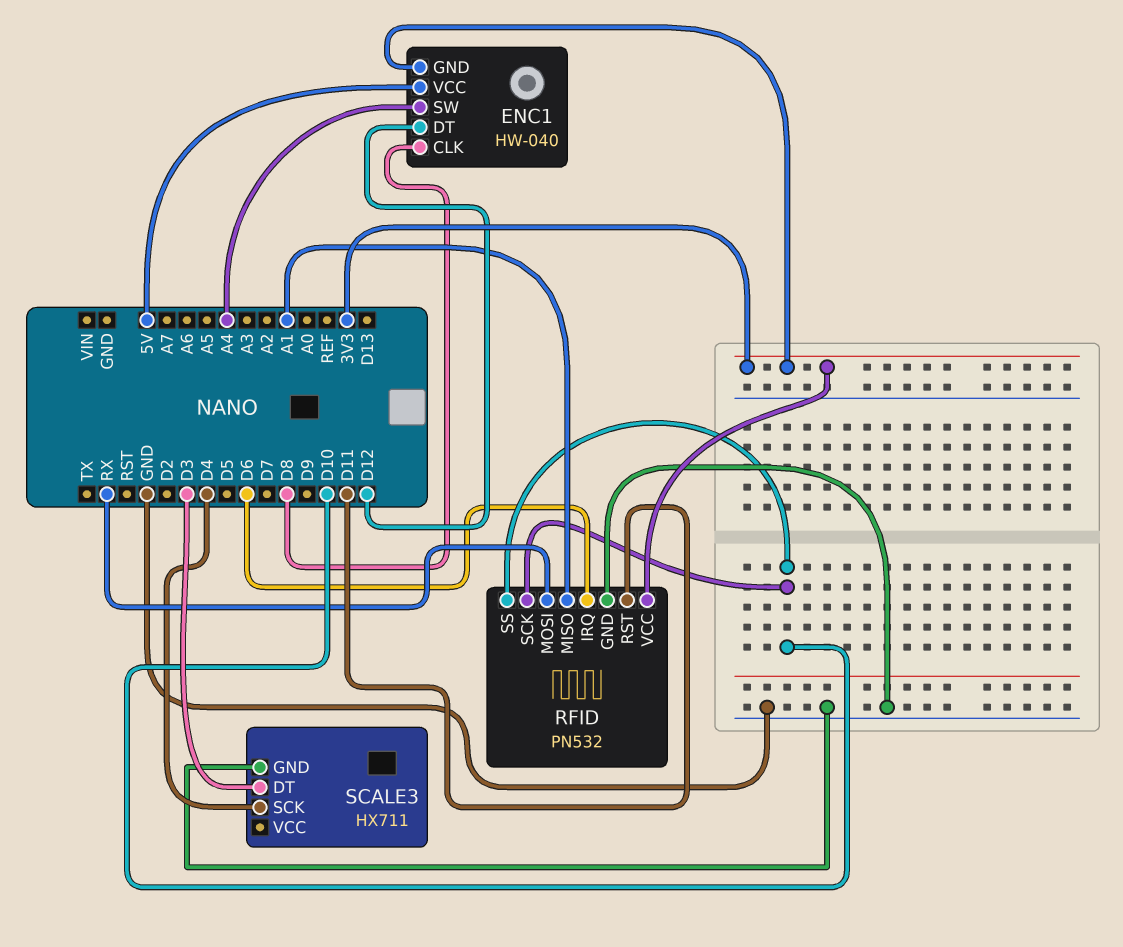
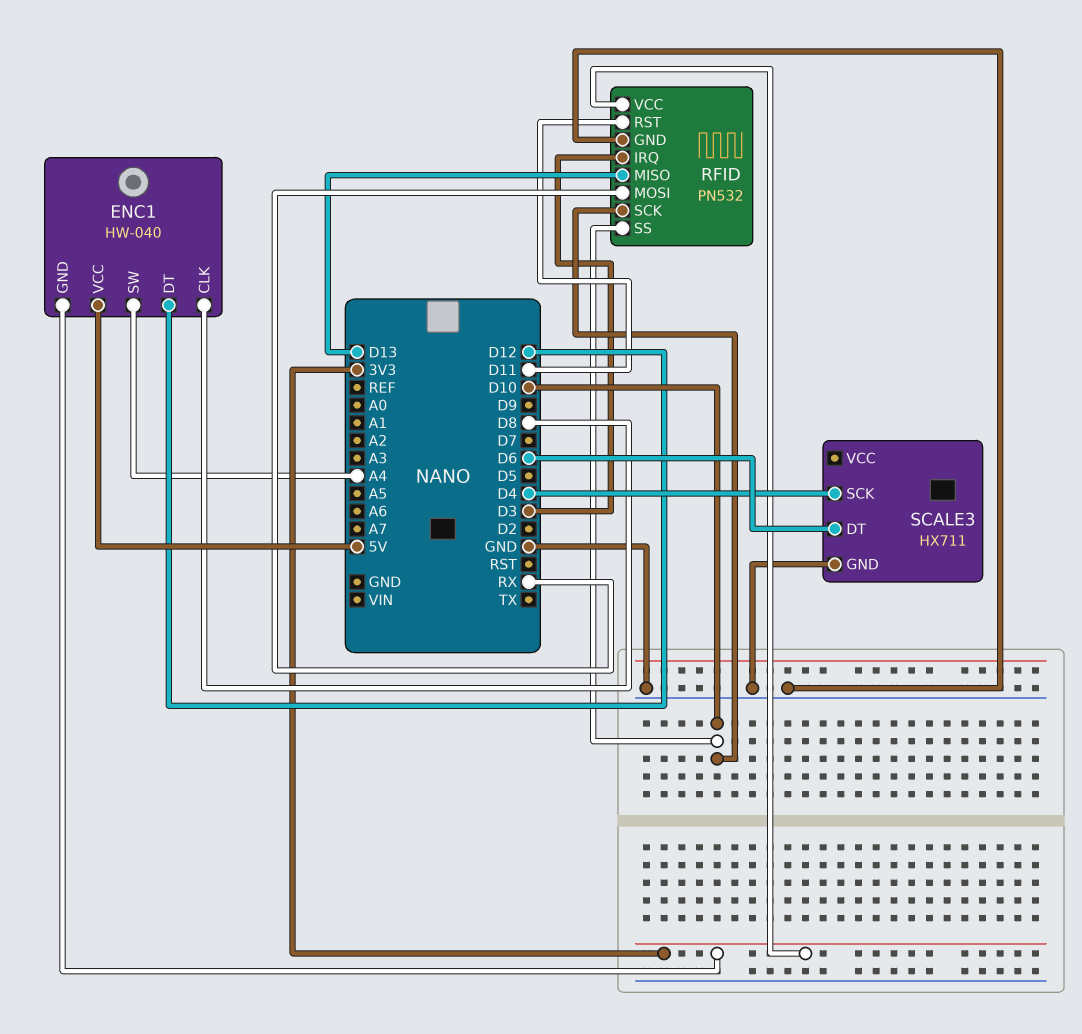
RFID pin IRQ: D6 -> D3
RFID pin MISO: A1 -> D13
SCALE3 pin DT: D3 -> D6

